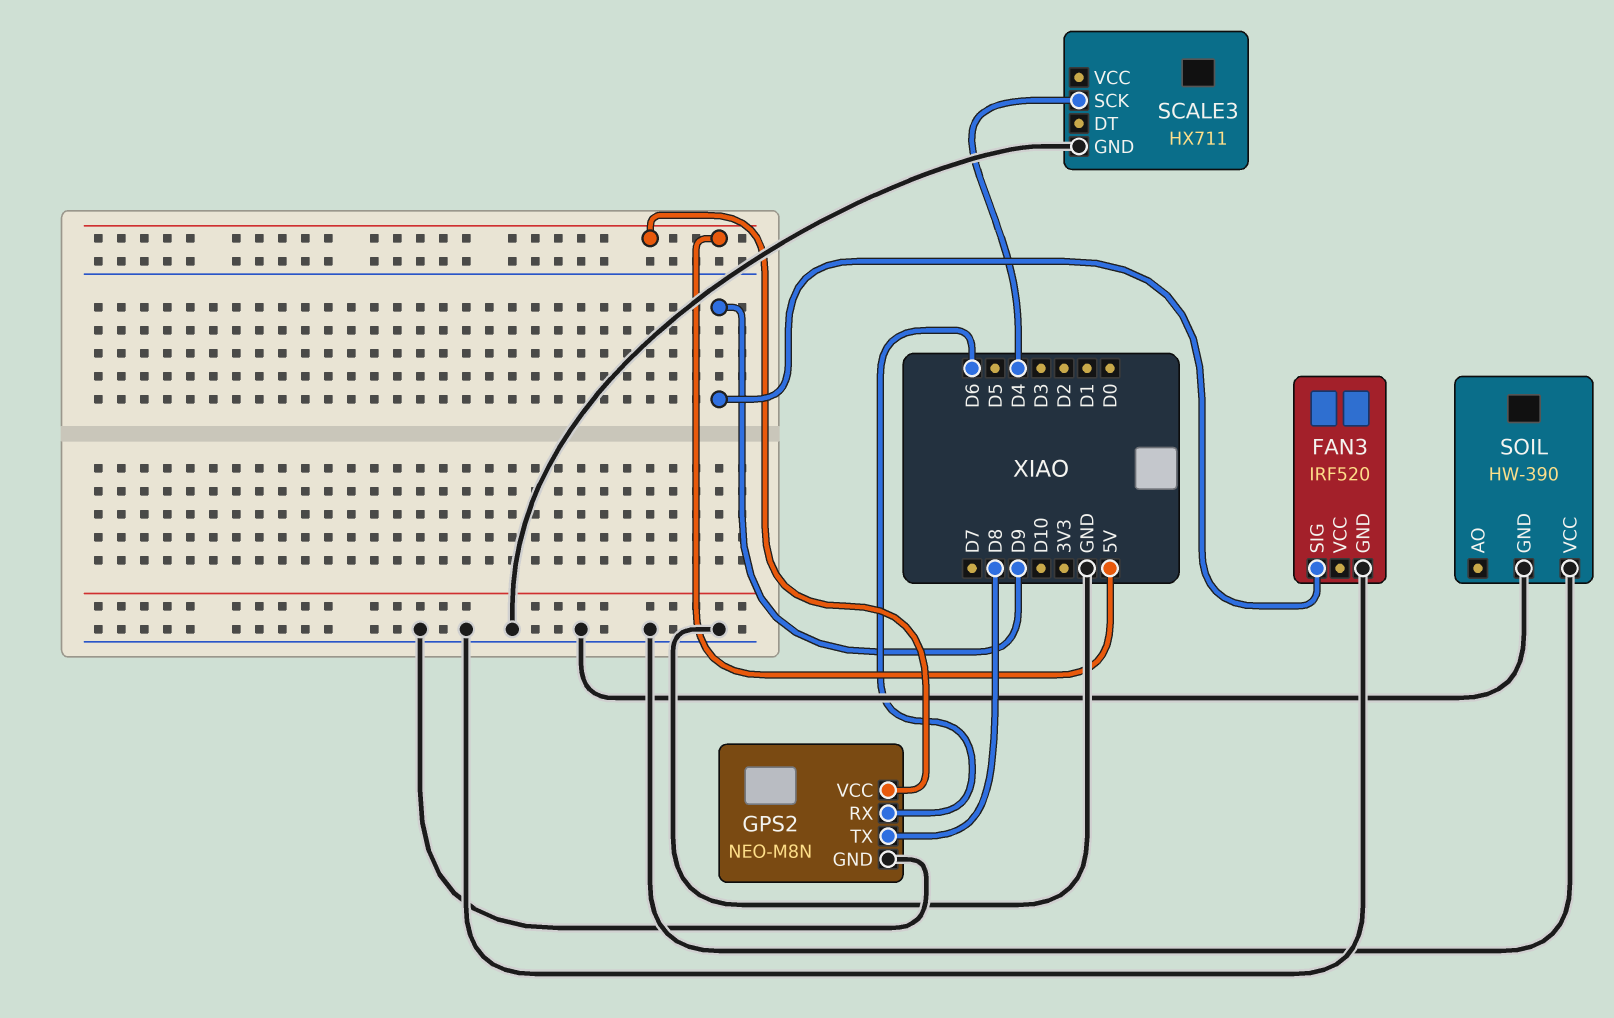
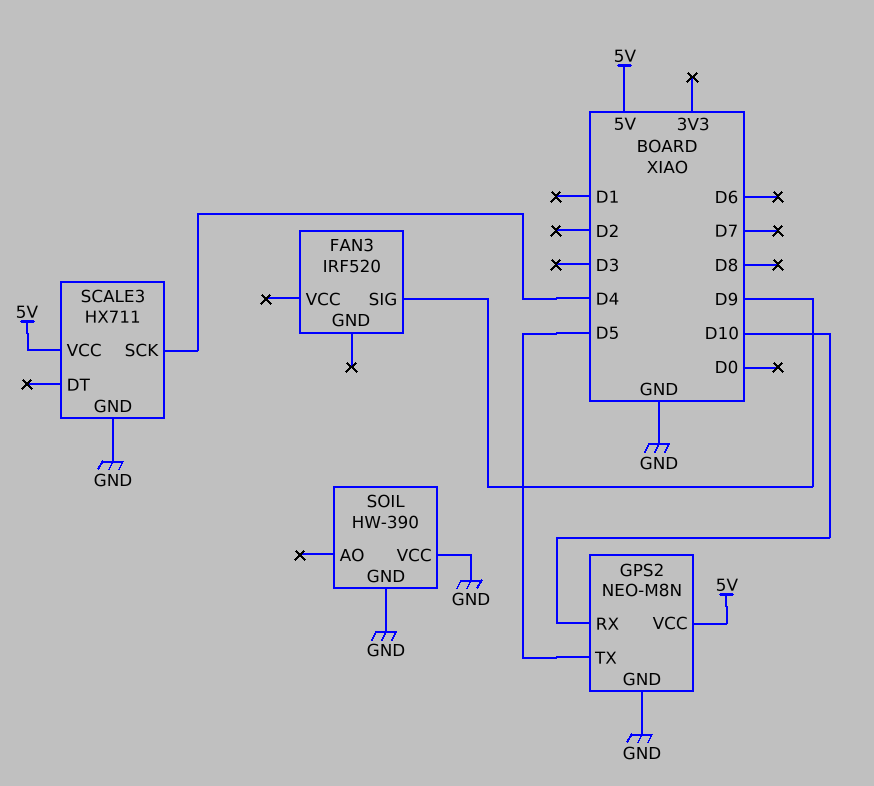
FAN3 pin GND: GND -> none
GPS2 pin RX: D6 -> D10
GPS2 pin TX: D8 -> D5
SCALE3 pin VCC: none -> 5V

